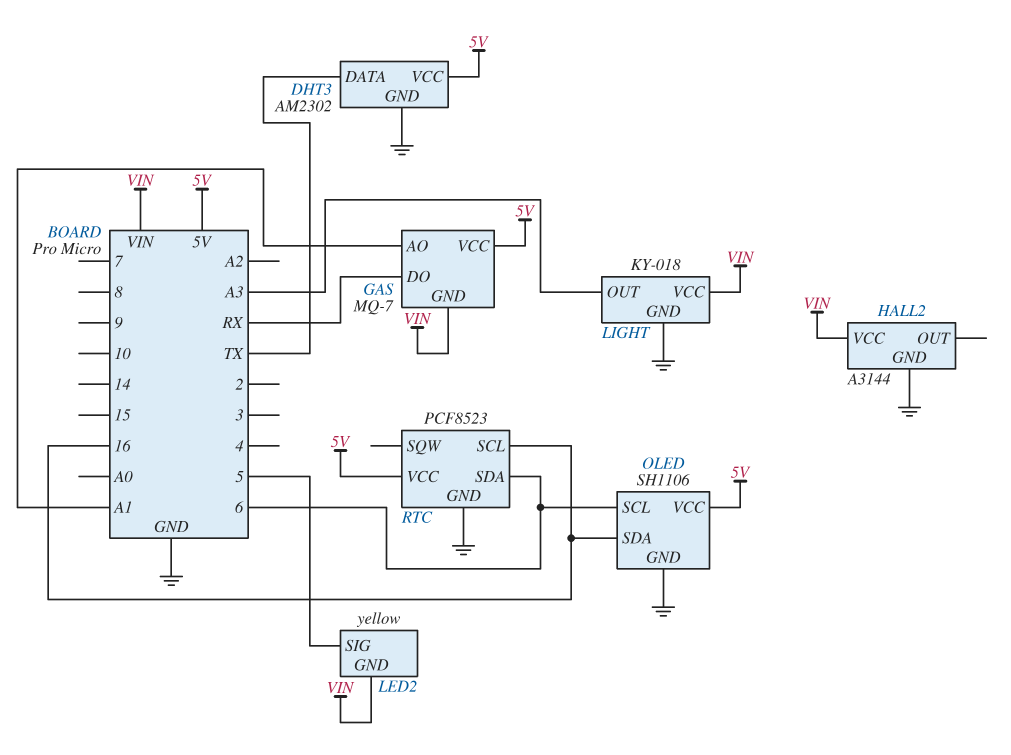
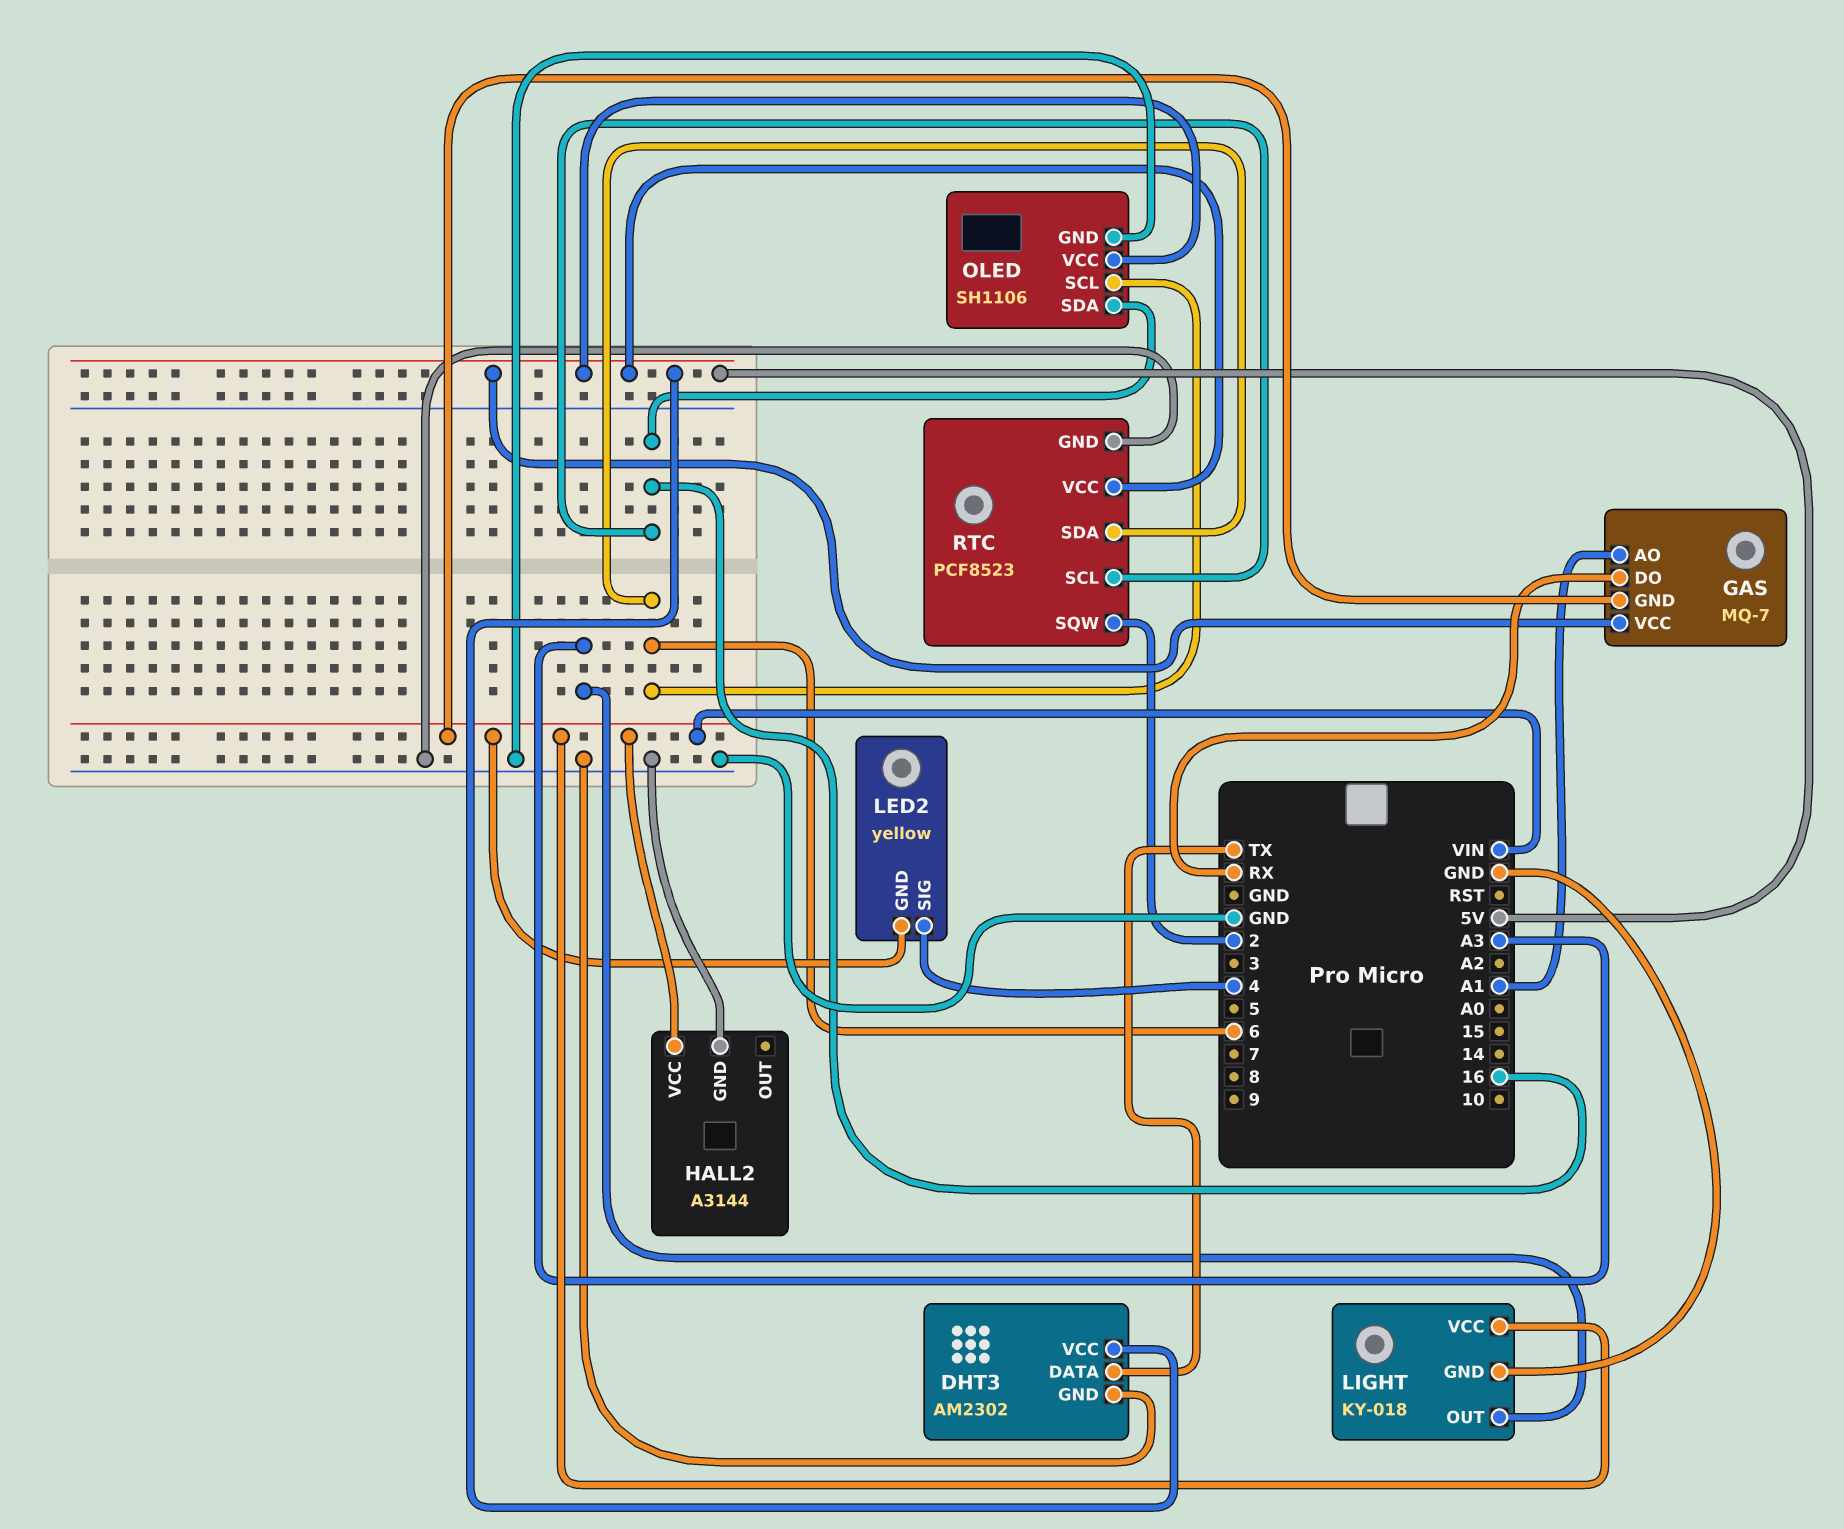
LED2 pin SIG: 5 -> 4
RTC pin SQW: none -> 2

